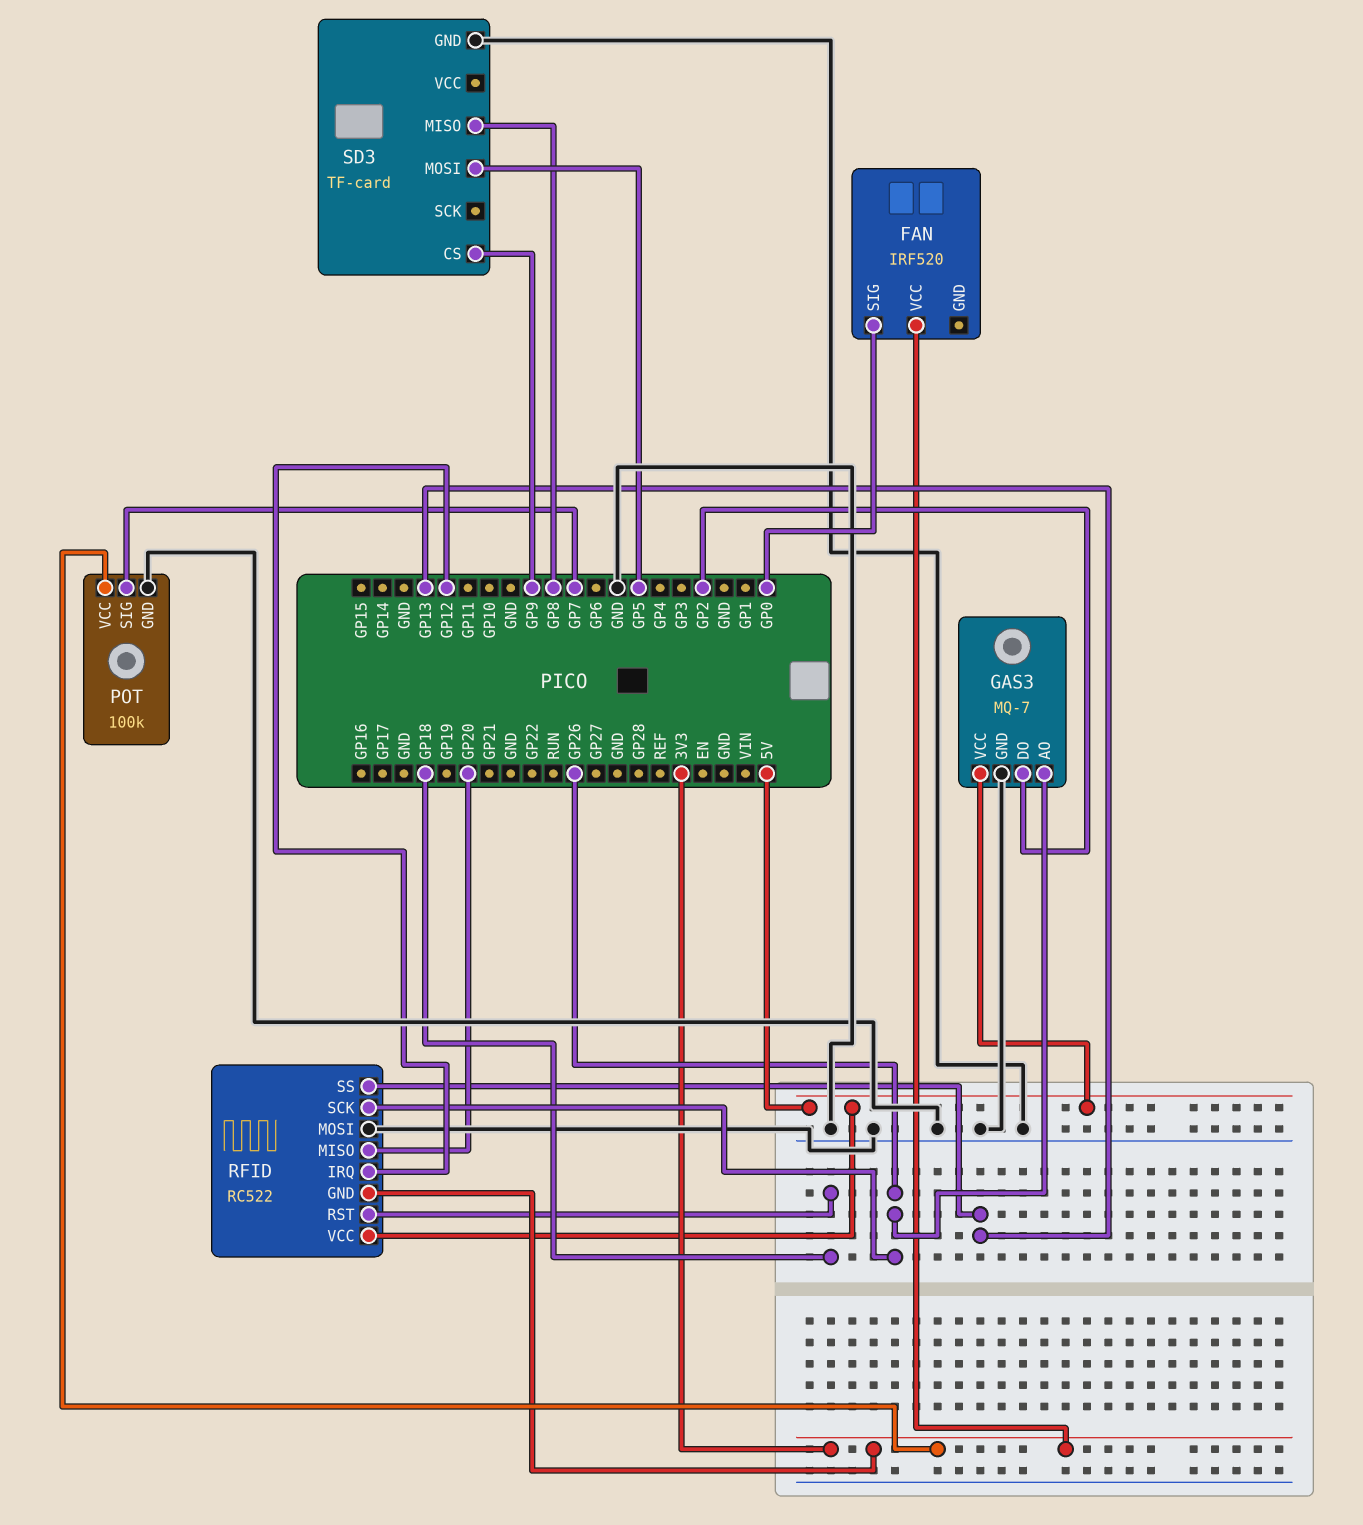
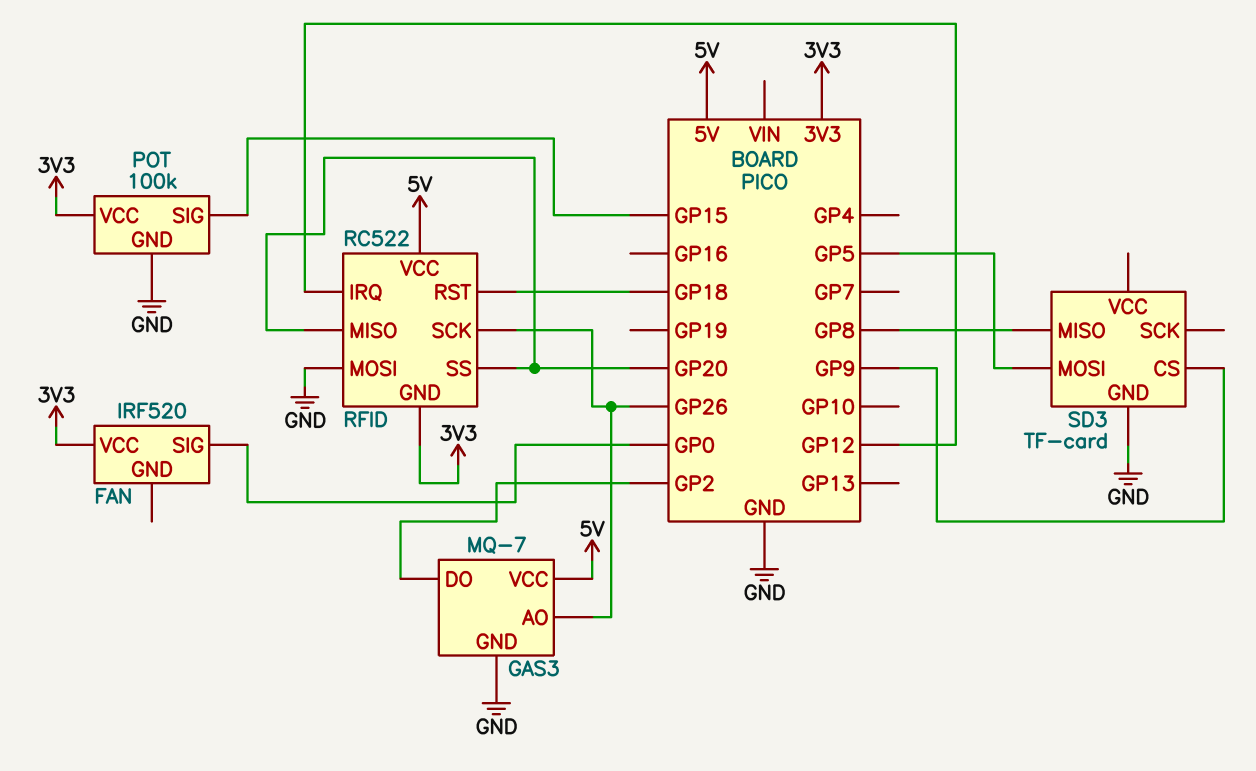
POT pin SIG: GP7 -> GP15
RFID pin SS: GP13 -> GP20

